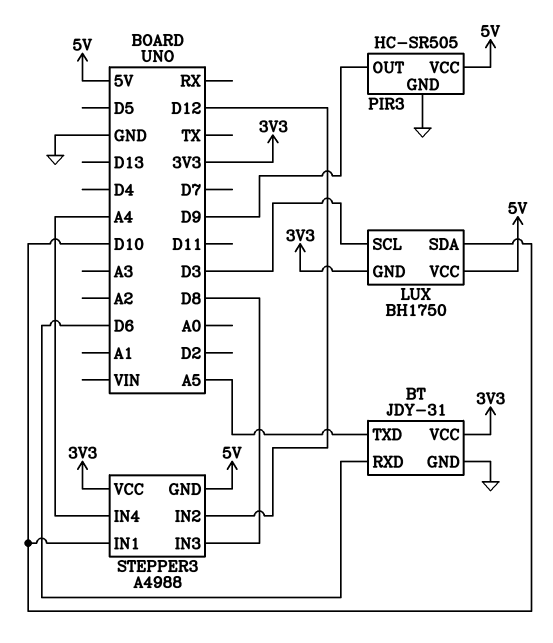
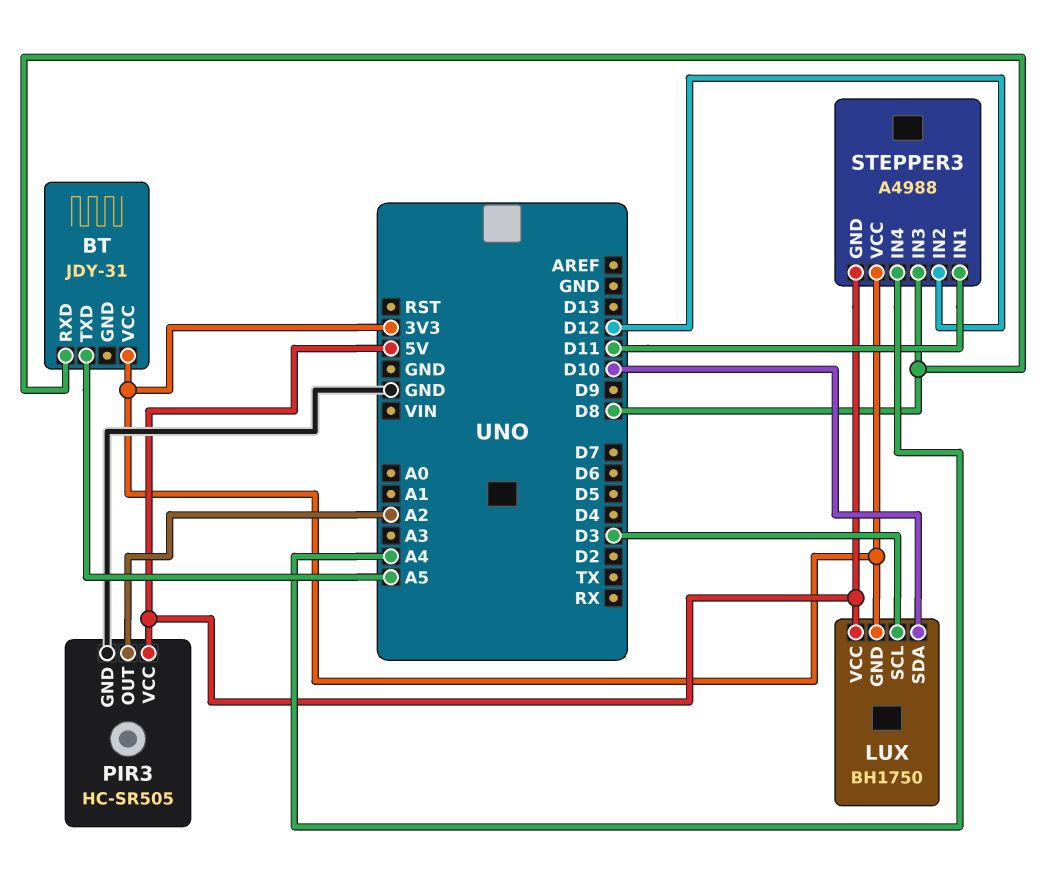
BT pin GND: GND -> none
BT pin RXD: D6 -> D8
PIR3 pin OUT: D9 -> A2
STEPPER3 pin IN1: D10 -> D11

